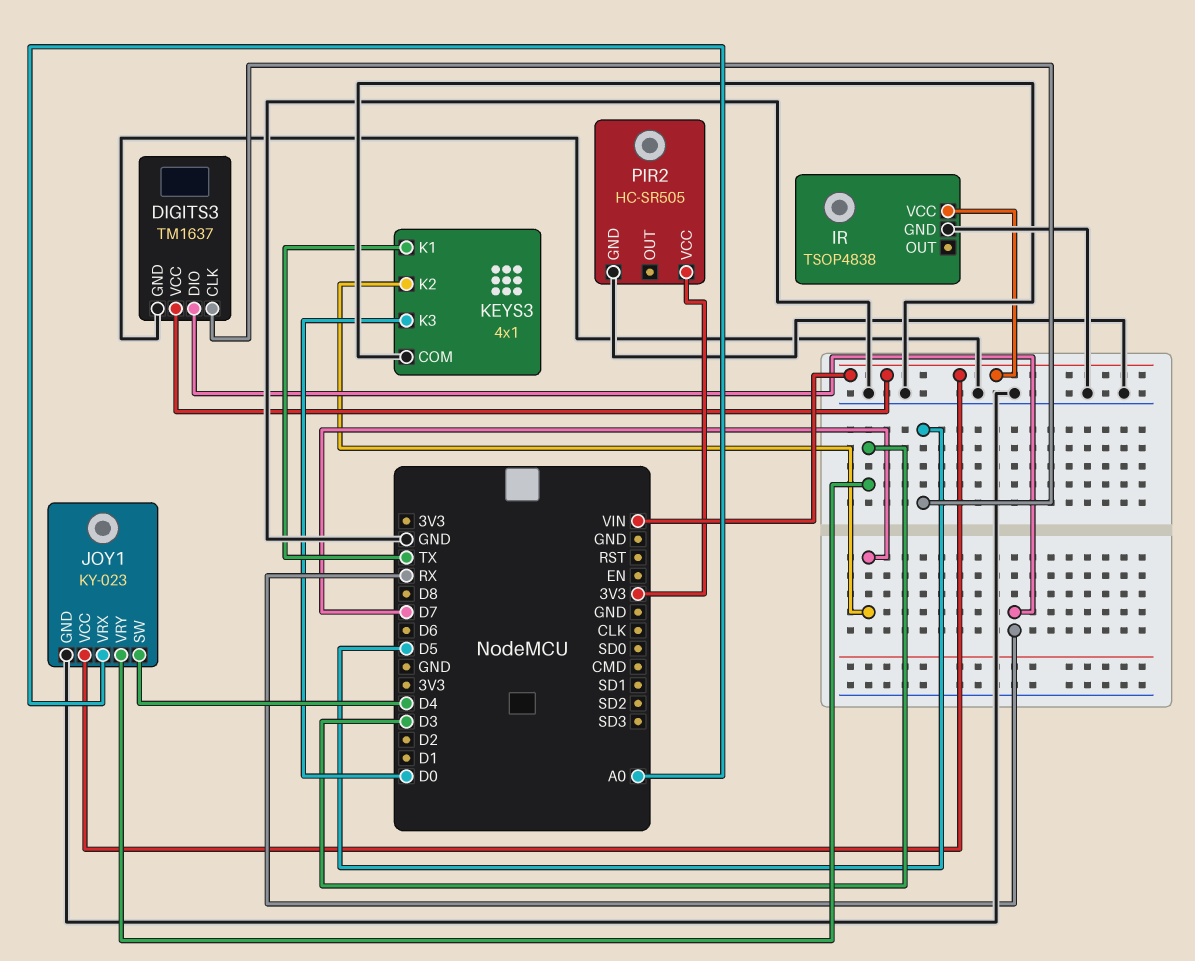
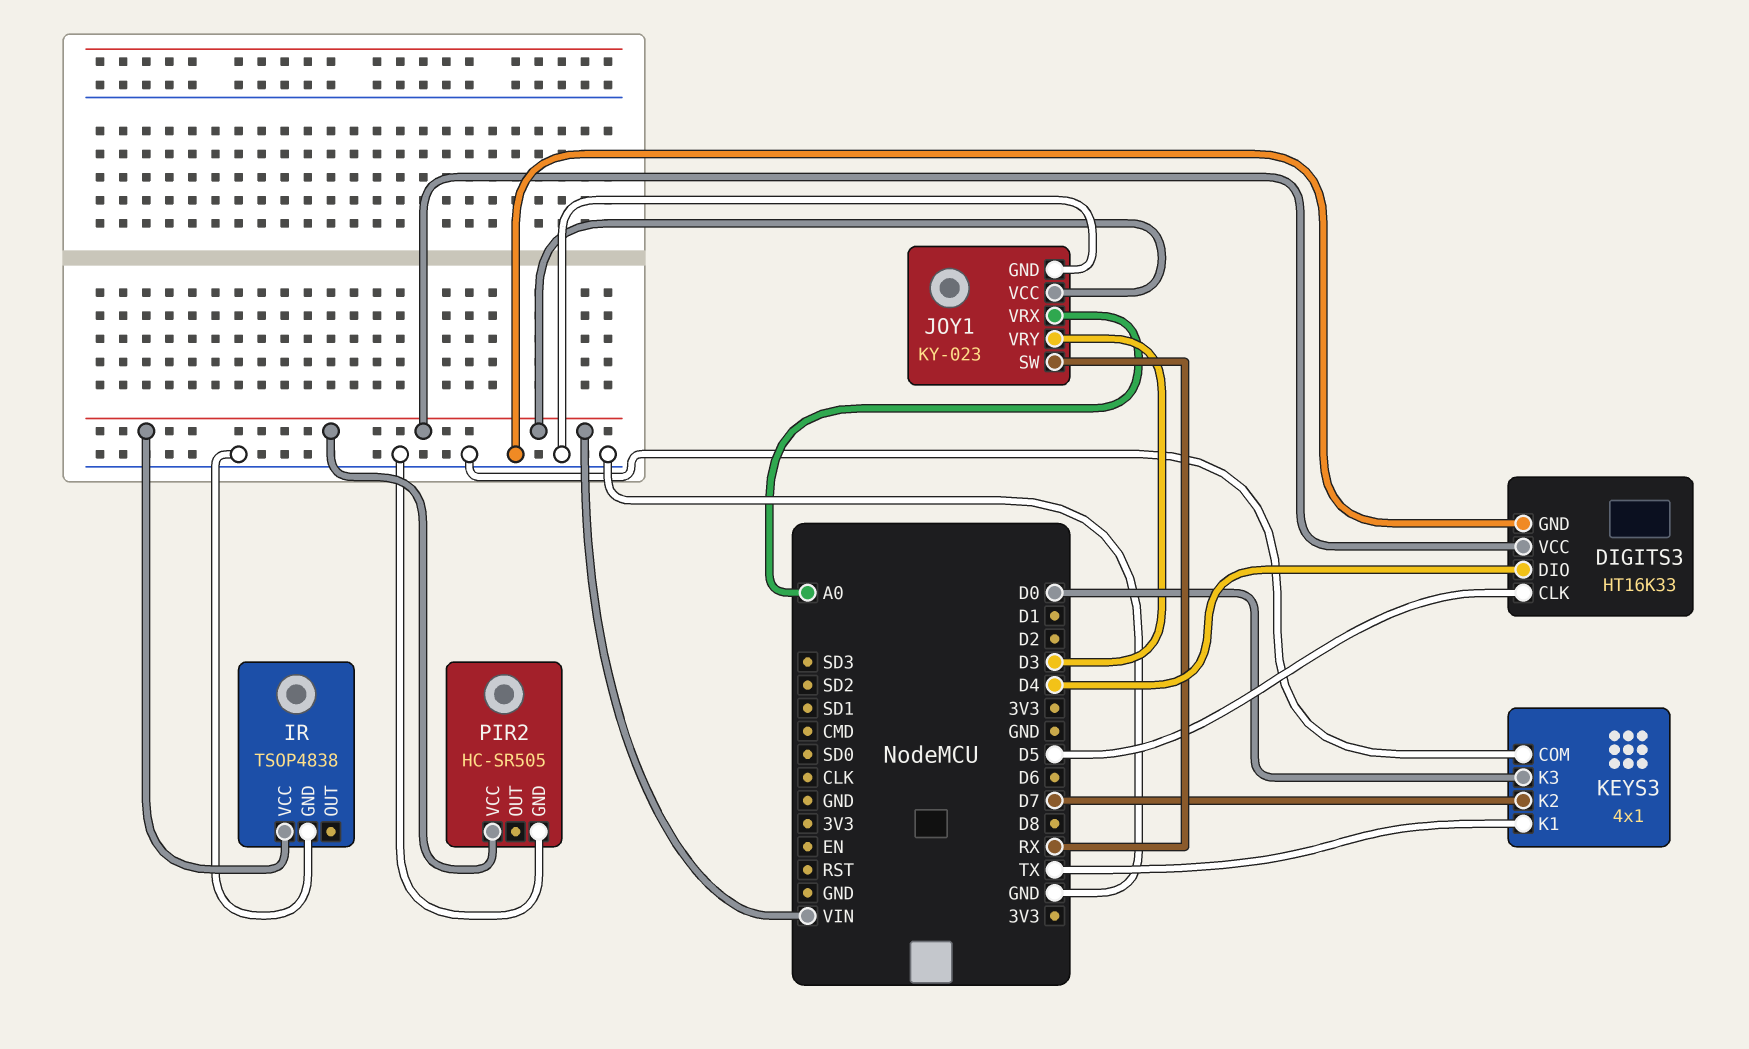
DIGITS3: TM1637 -> HT16K33
DIGITS3 pin DIO: RX -> D4
JOY1 pin SW: D4 -> RX
PIR2 pin VCC: 3V3 -> VIN

